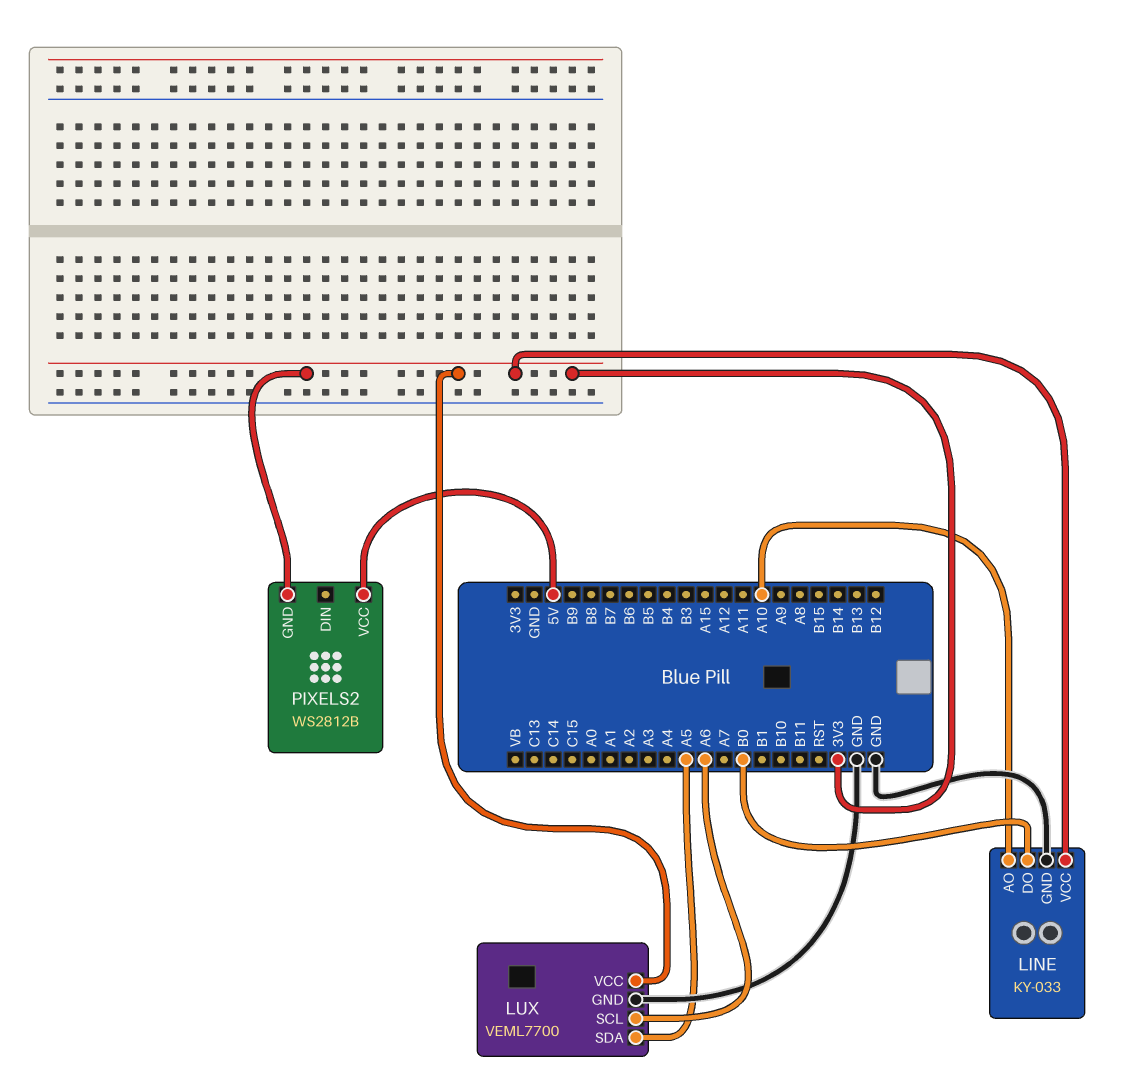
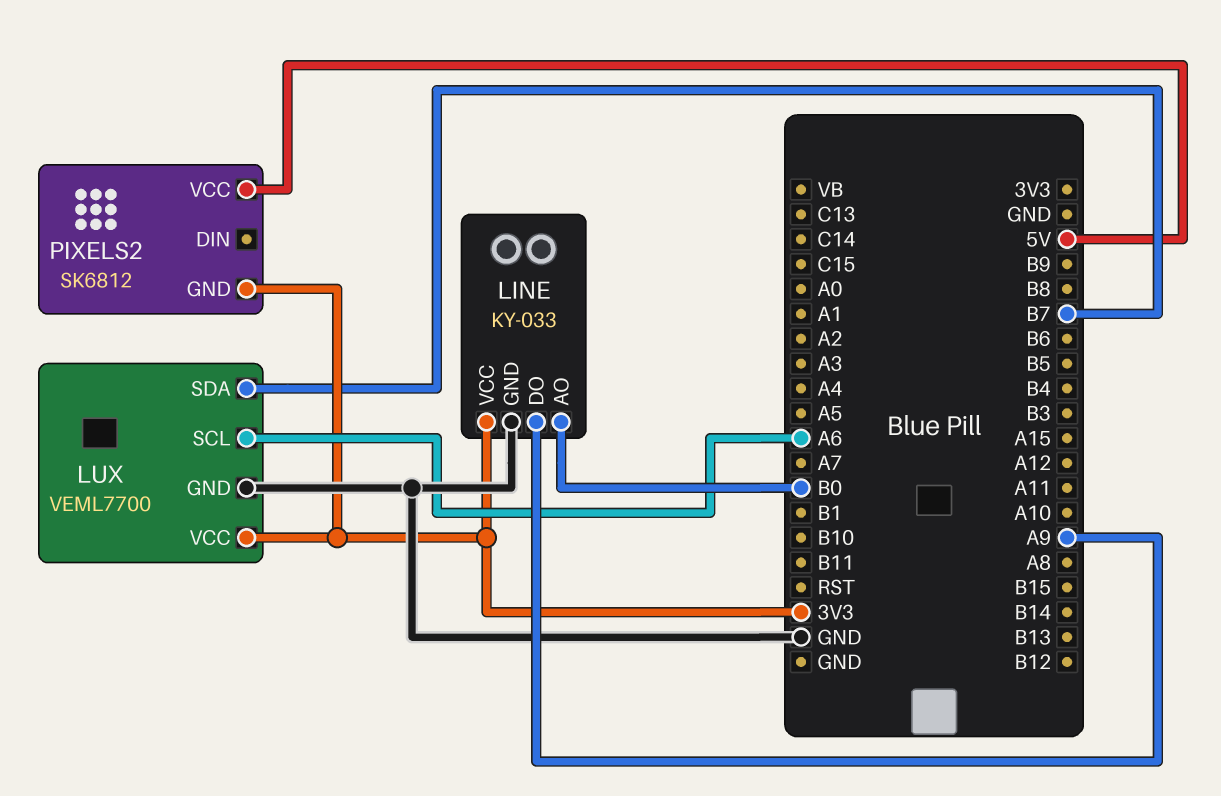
LINE pin AO: A10 -> B0
LINE pin DO: B0 -> A9
LUX pin SDA: A5 -> B7
PIXELS2: WS2812B -> SK6812

